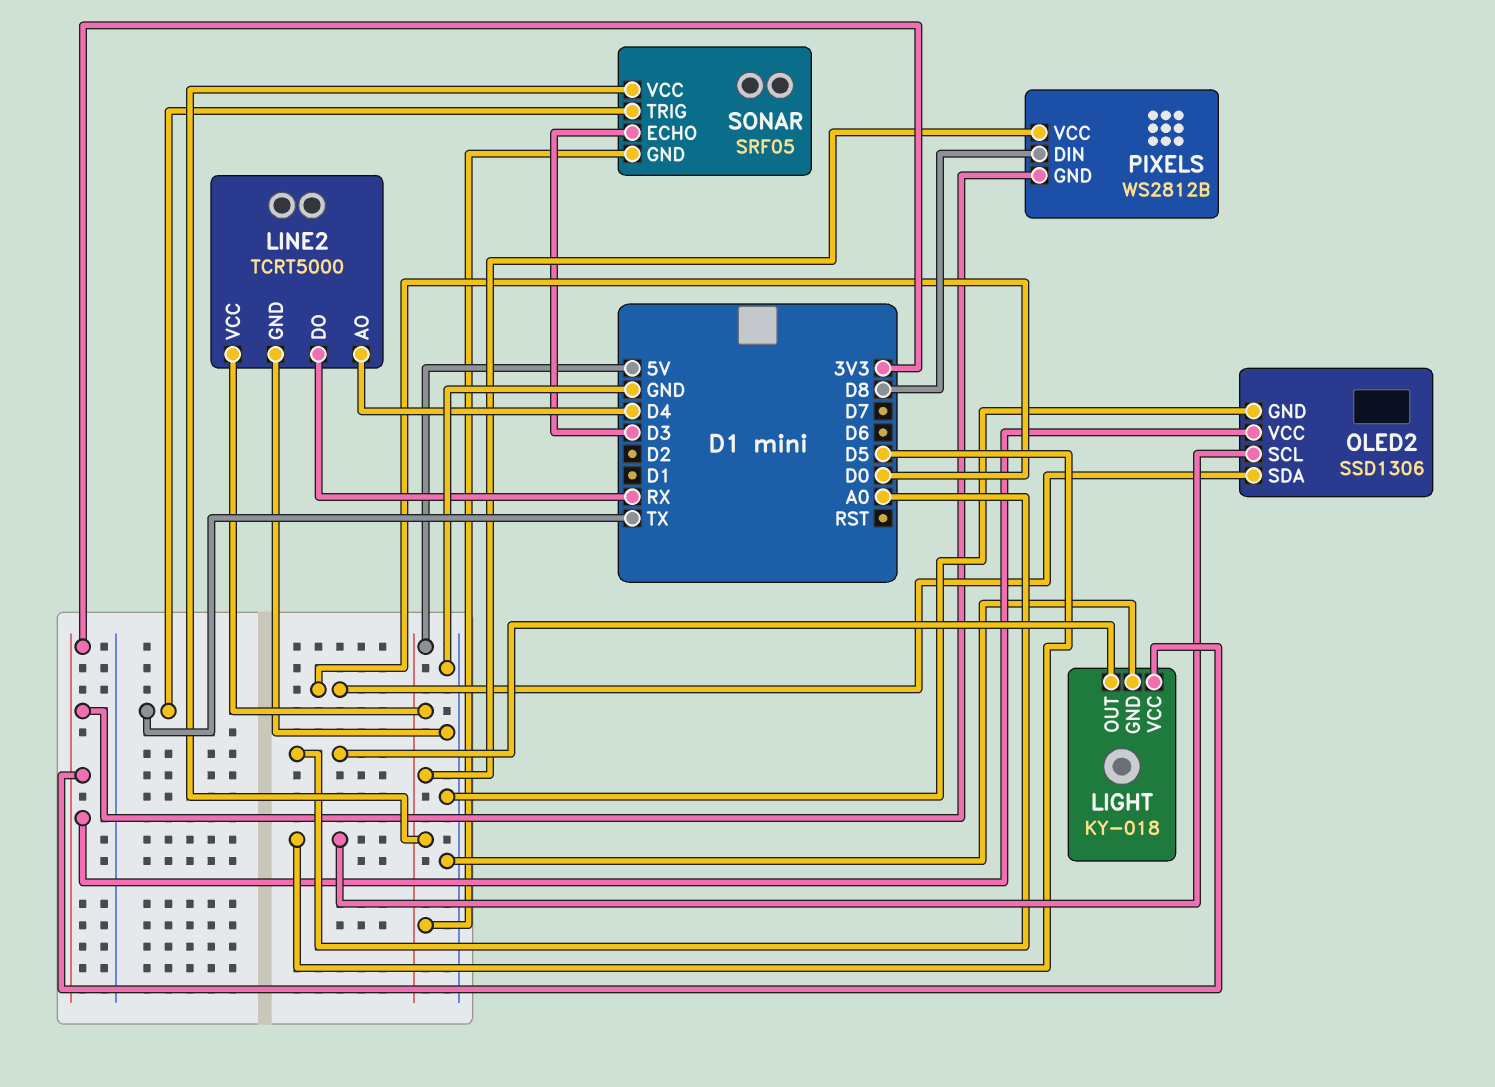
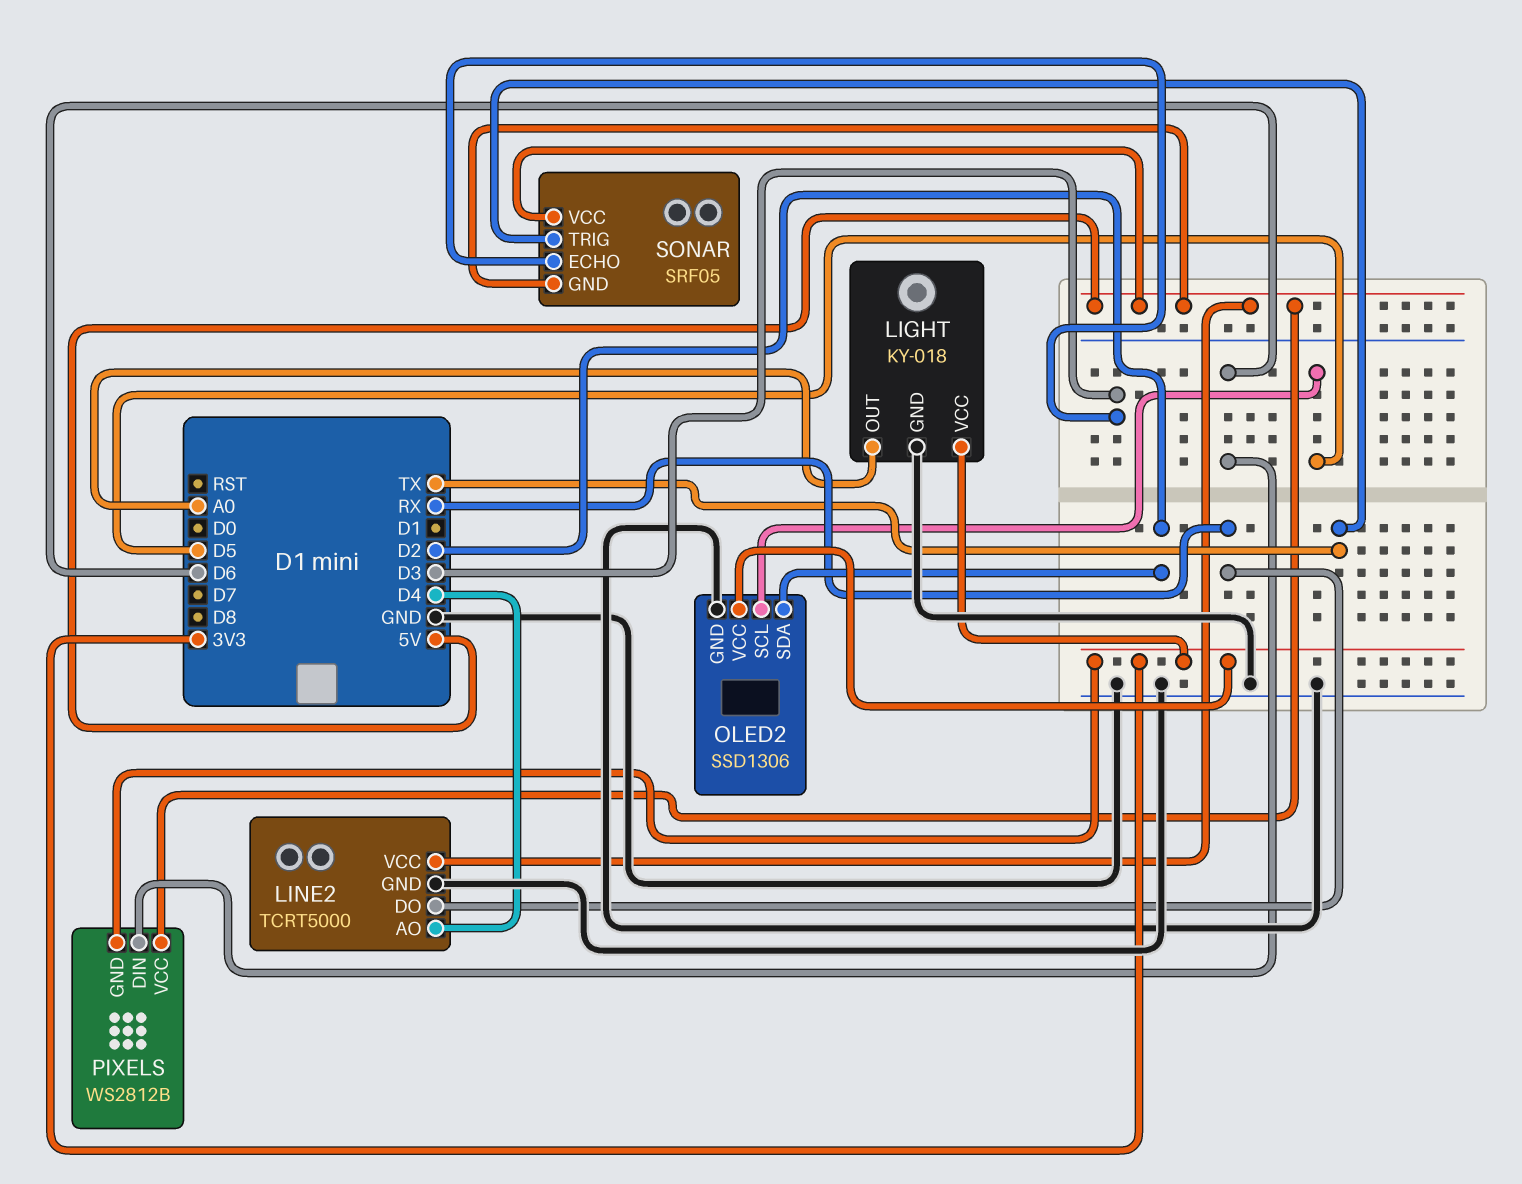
OLED2 pin SDA: D0 -> D2
PIXELS pin DIN: D8 -> D6

